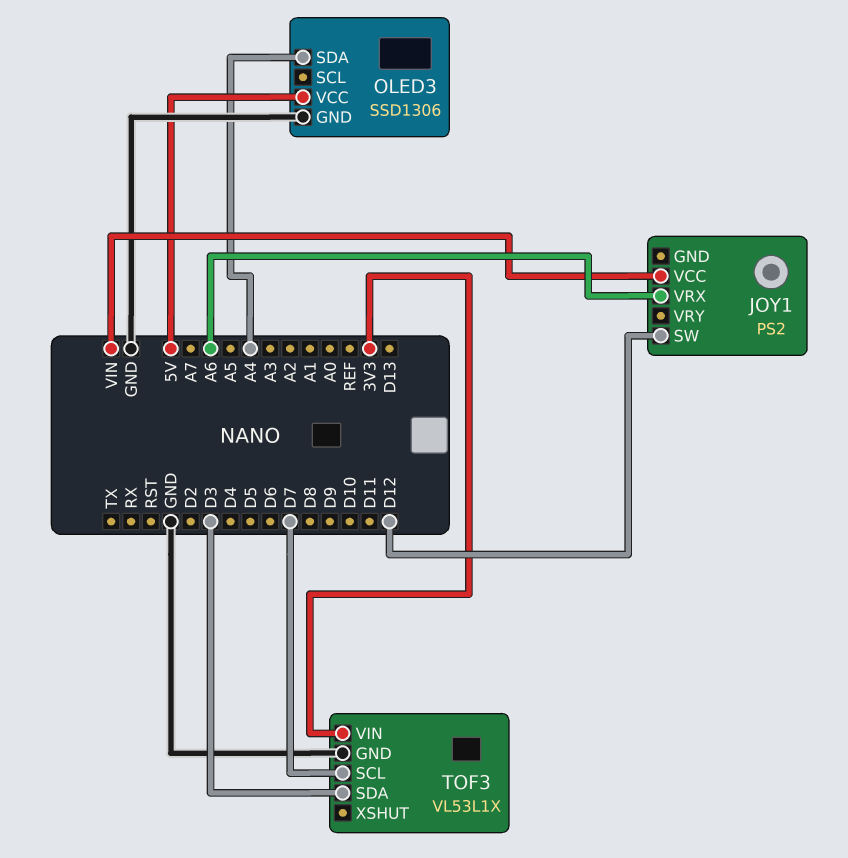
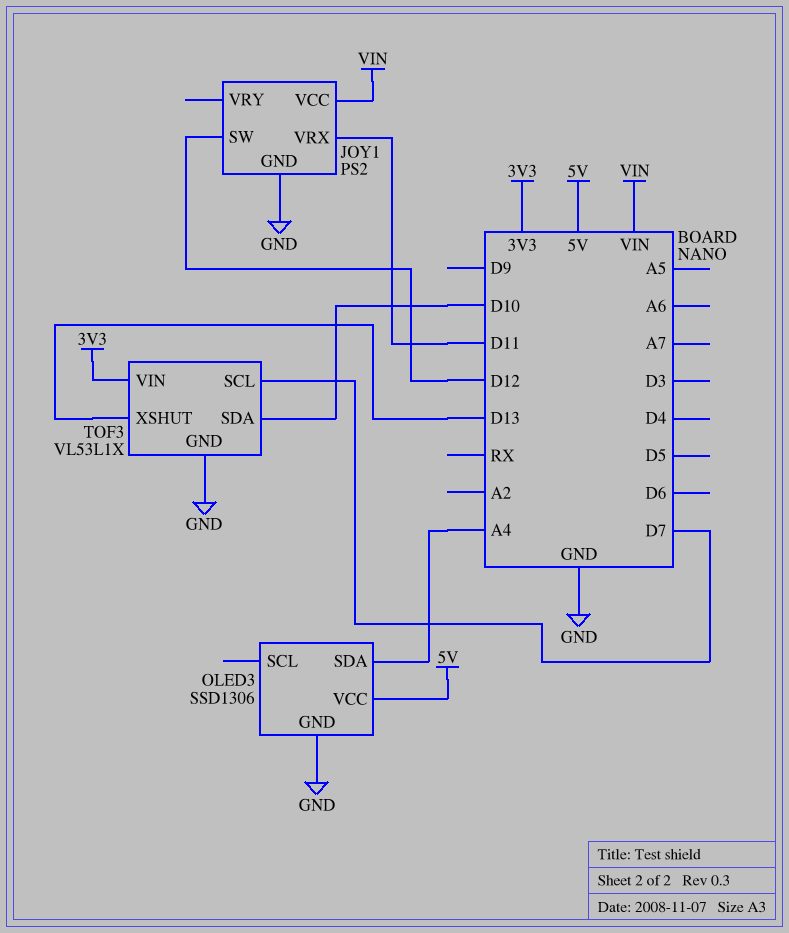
JOY1 pin GND: none -> GND
JOY1 pin VRX: A6 -> D11
TOF3 pin SDA: D3 -> D10
TOF3 pin XSHUT: none -> D13

